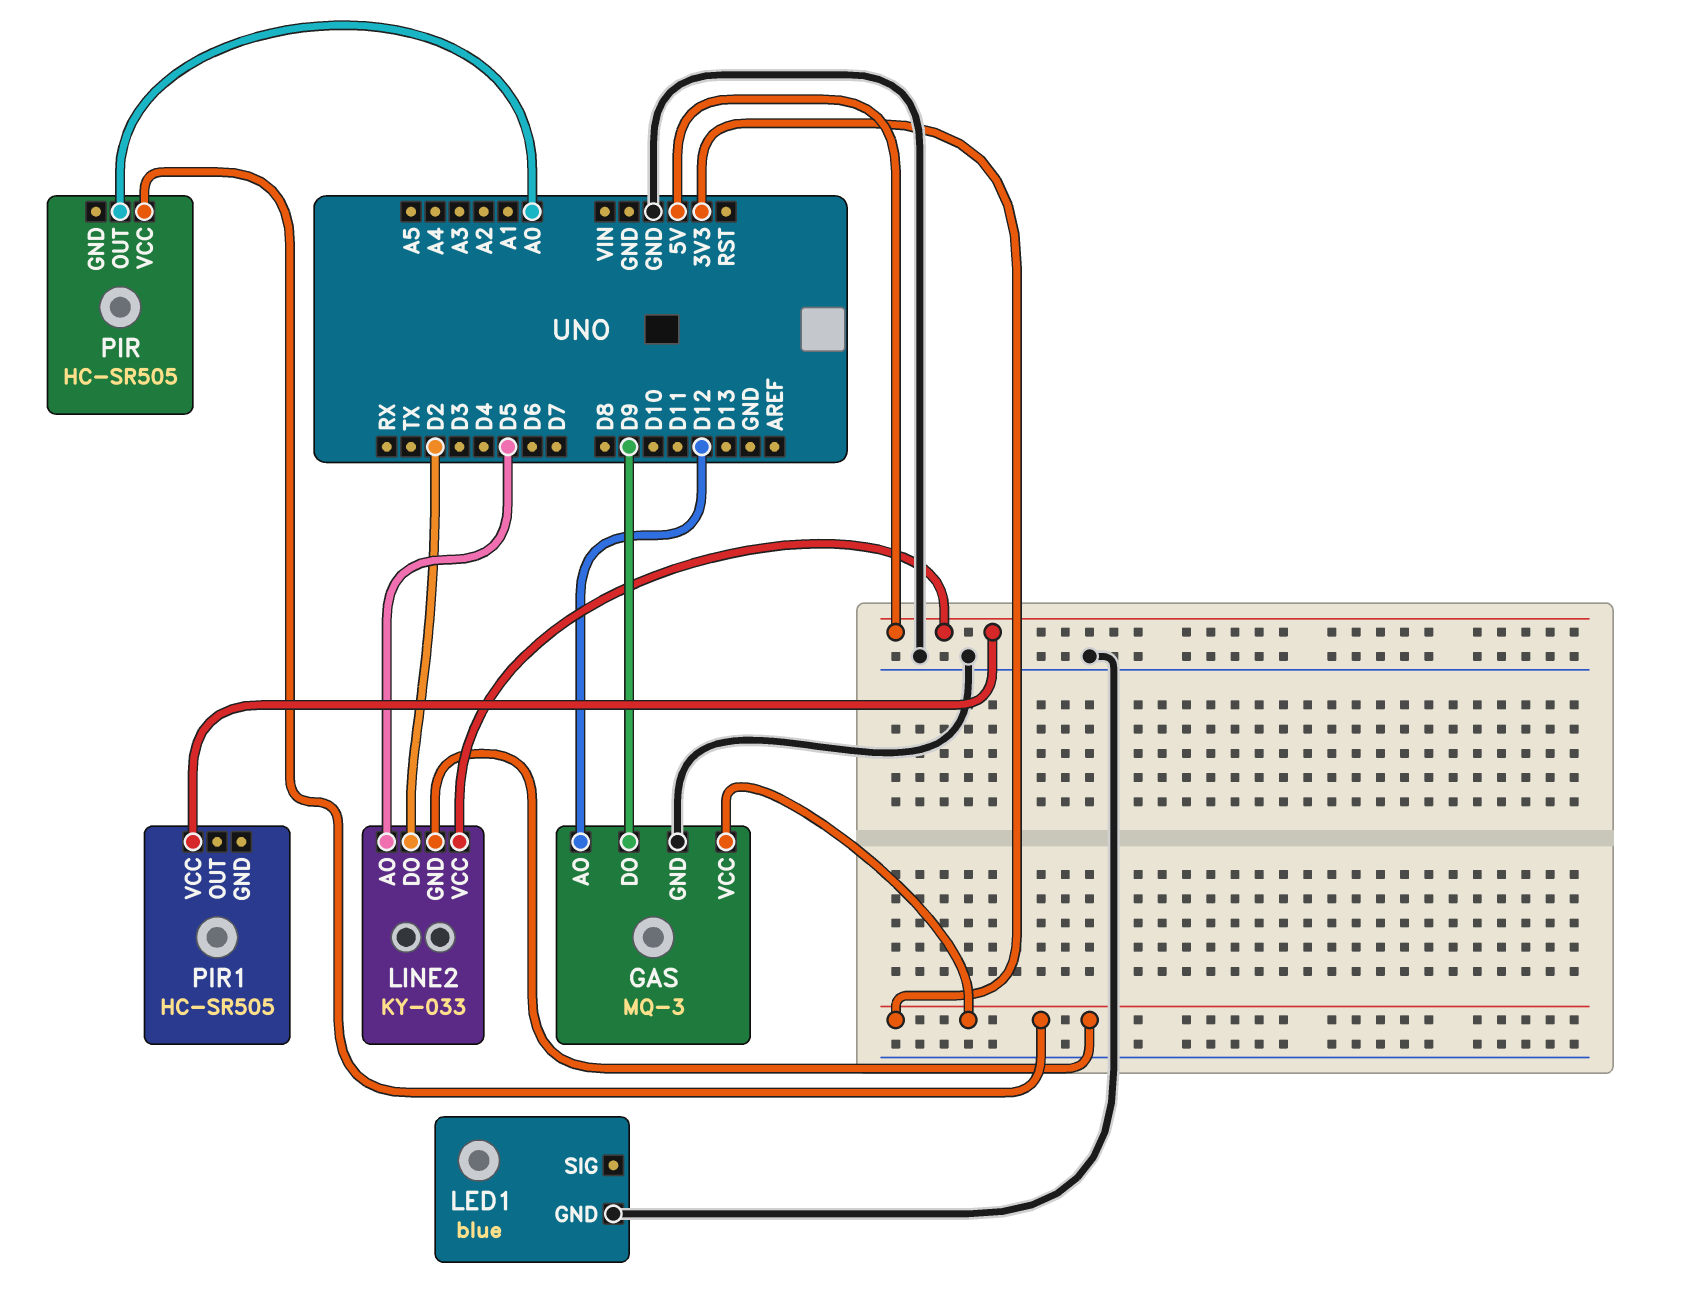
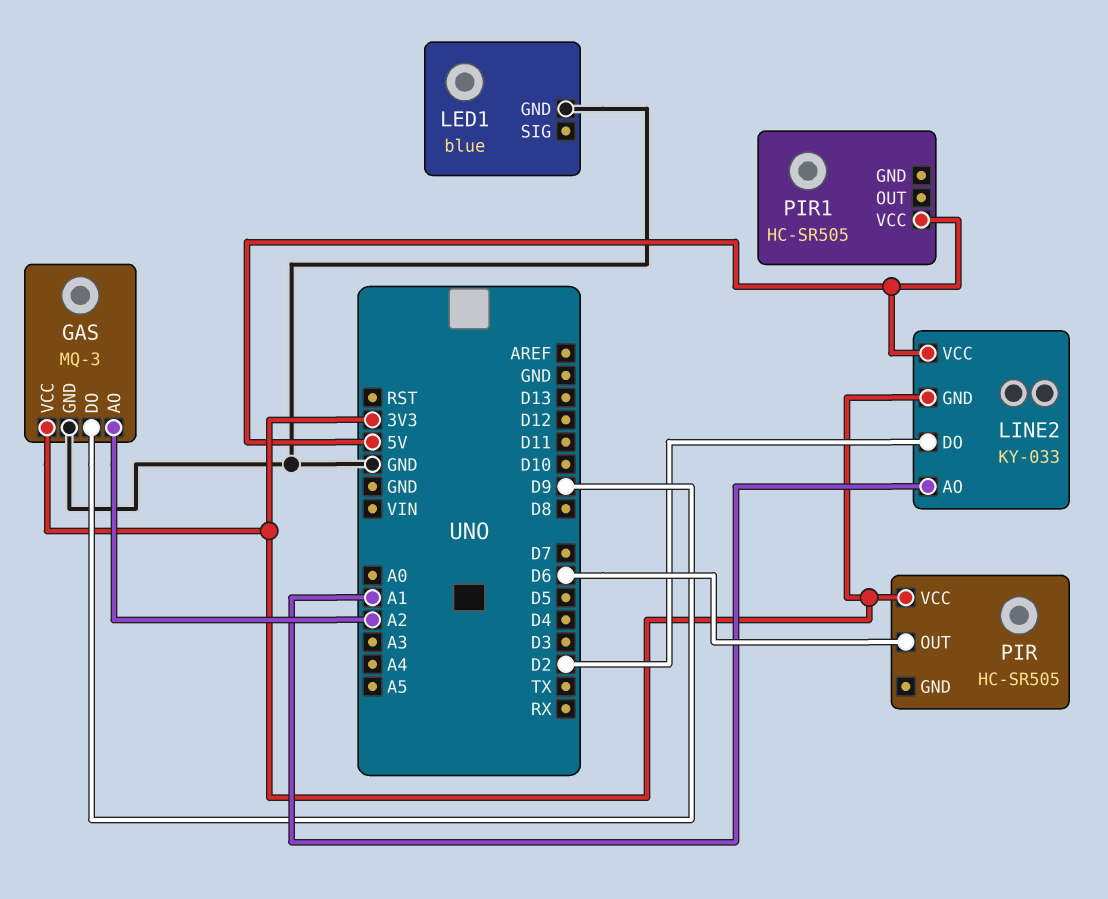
GAS pin AO: D12 -> A2
LINE2 pin AO: D5 -> A1
PIR pin OUT: A0 -> D6

